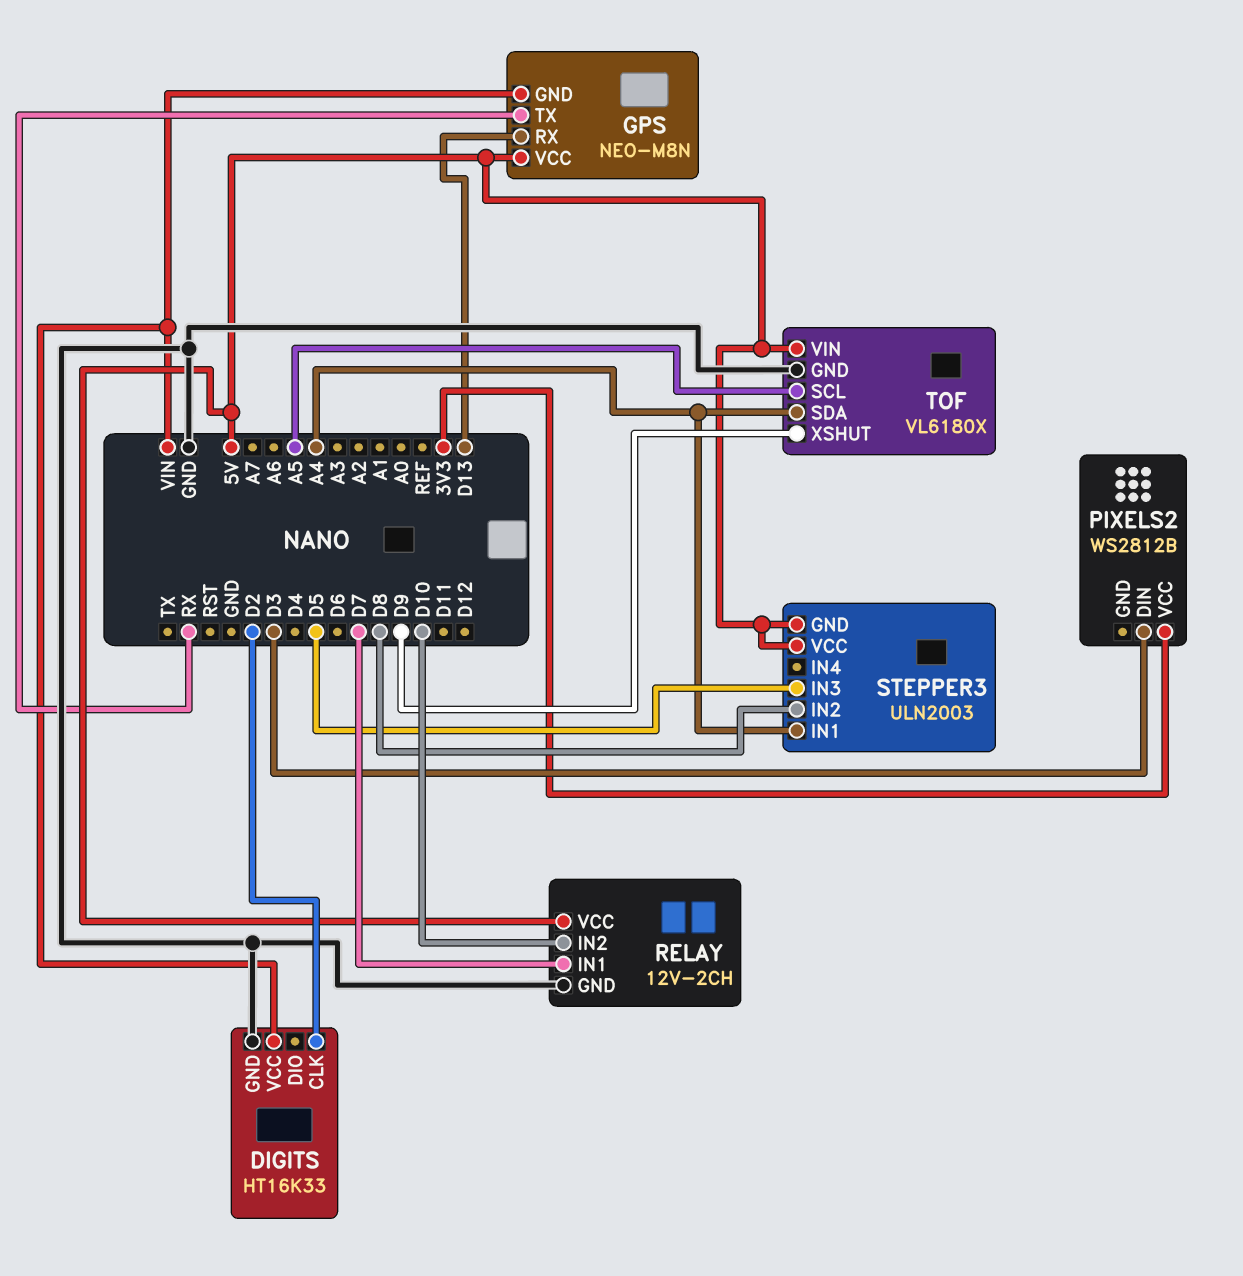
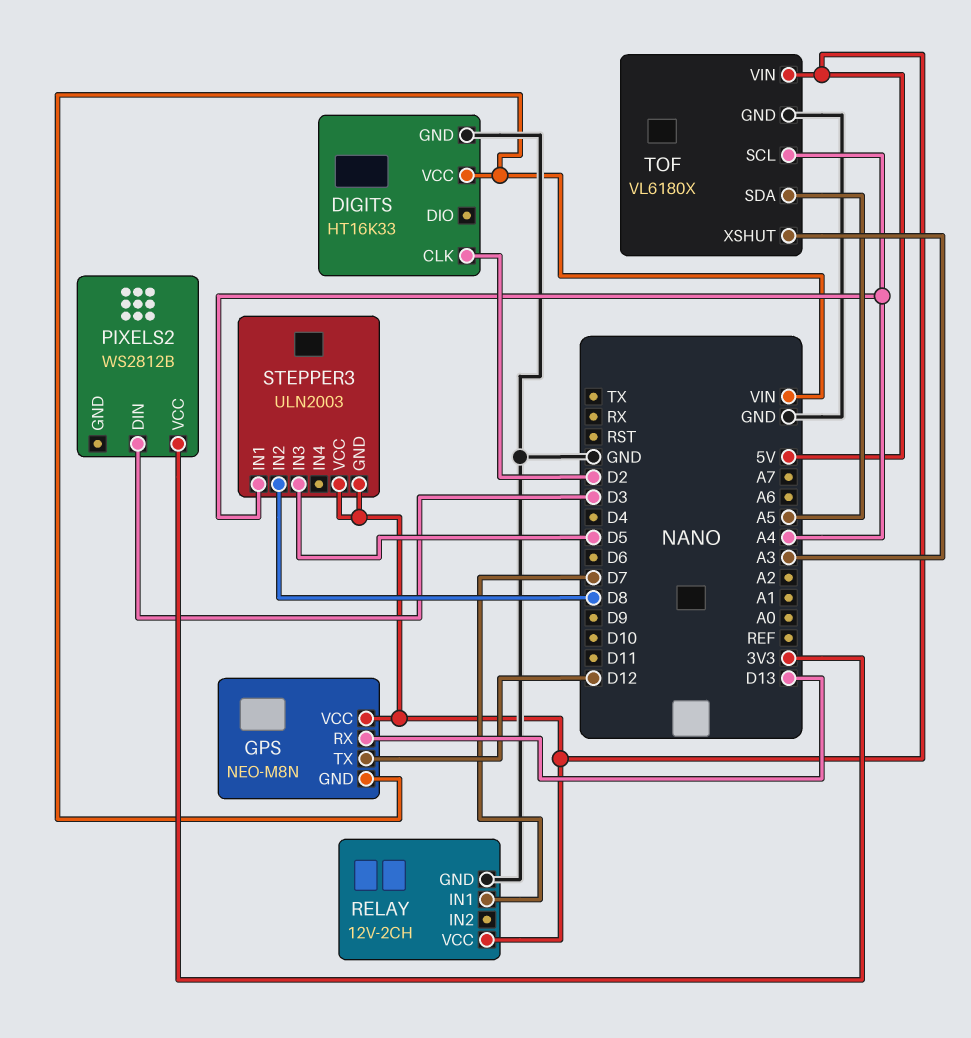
GPS pin TX: RX -> D12
RELAY pin IN2: D10 -> none
TOF pin SCL: A5 -> A4
TOF pin SDA: A4 -> A5
TOF pin XSHUT: D9 -> A3

